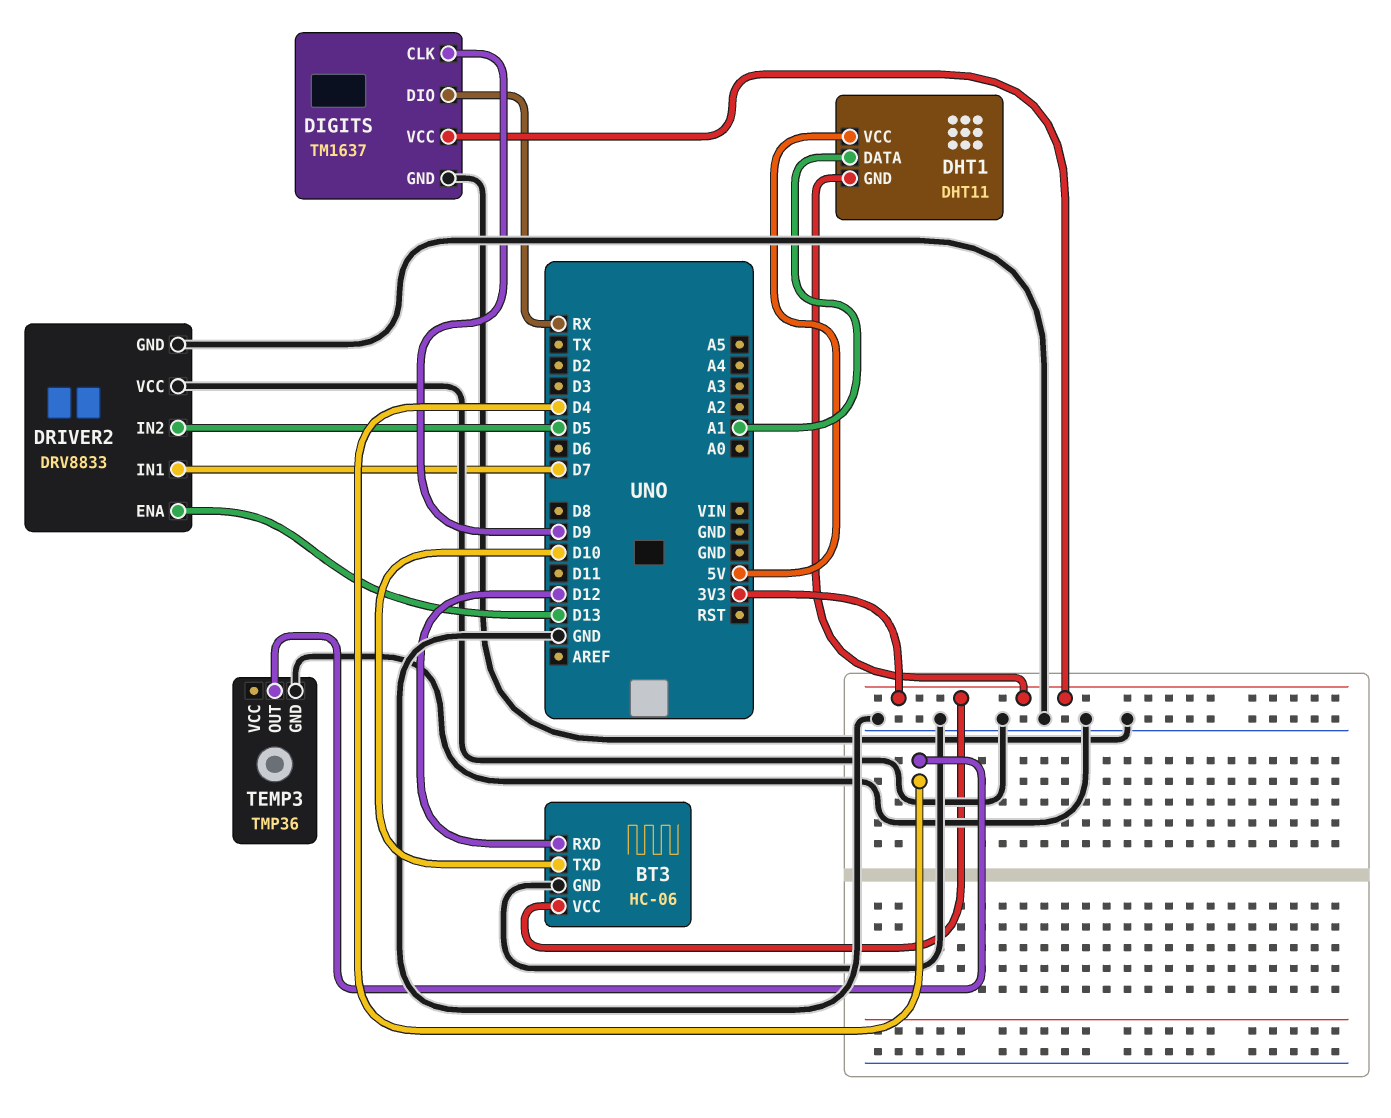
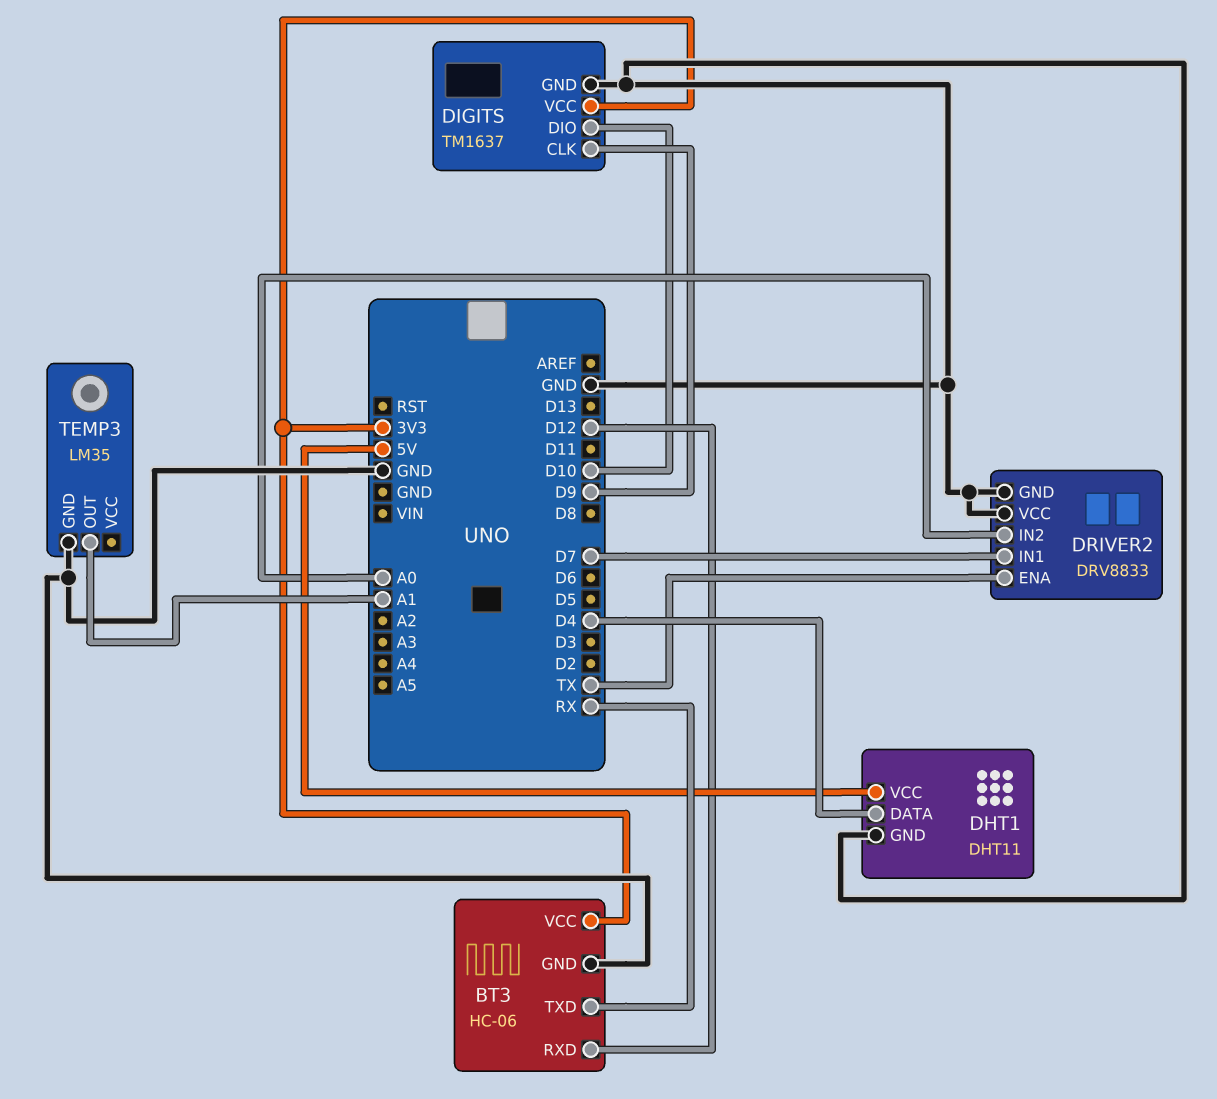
BT3 pin TXD: D10 -> RX
DHT1 pin DATA: A1 -> D4
DHT1 pin GND: 3V3 -> GND
DIGITS pin DIO: RX -> D10
DRIVER2 pin ENA: D13 -> TX
DRIVER2 pin IN2: D5 -> A0
TEMP3: TMP36 -> LM35
TEMP3 pin OUT: D4 -> A1

